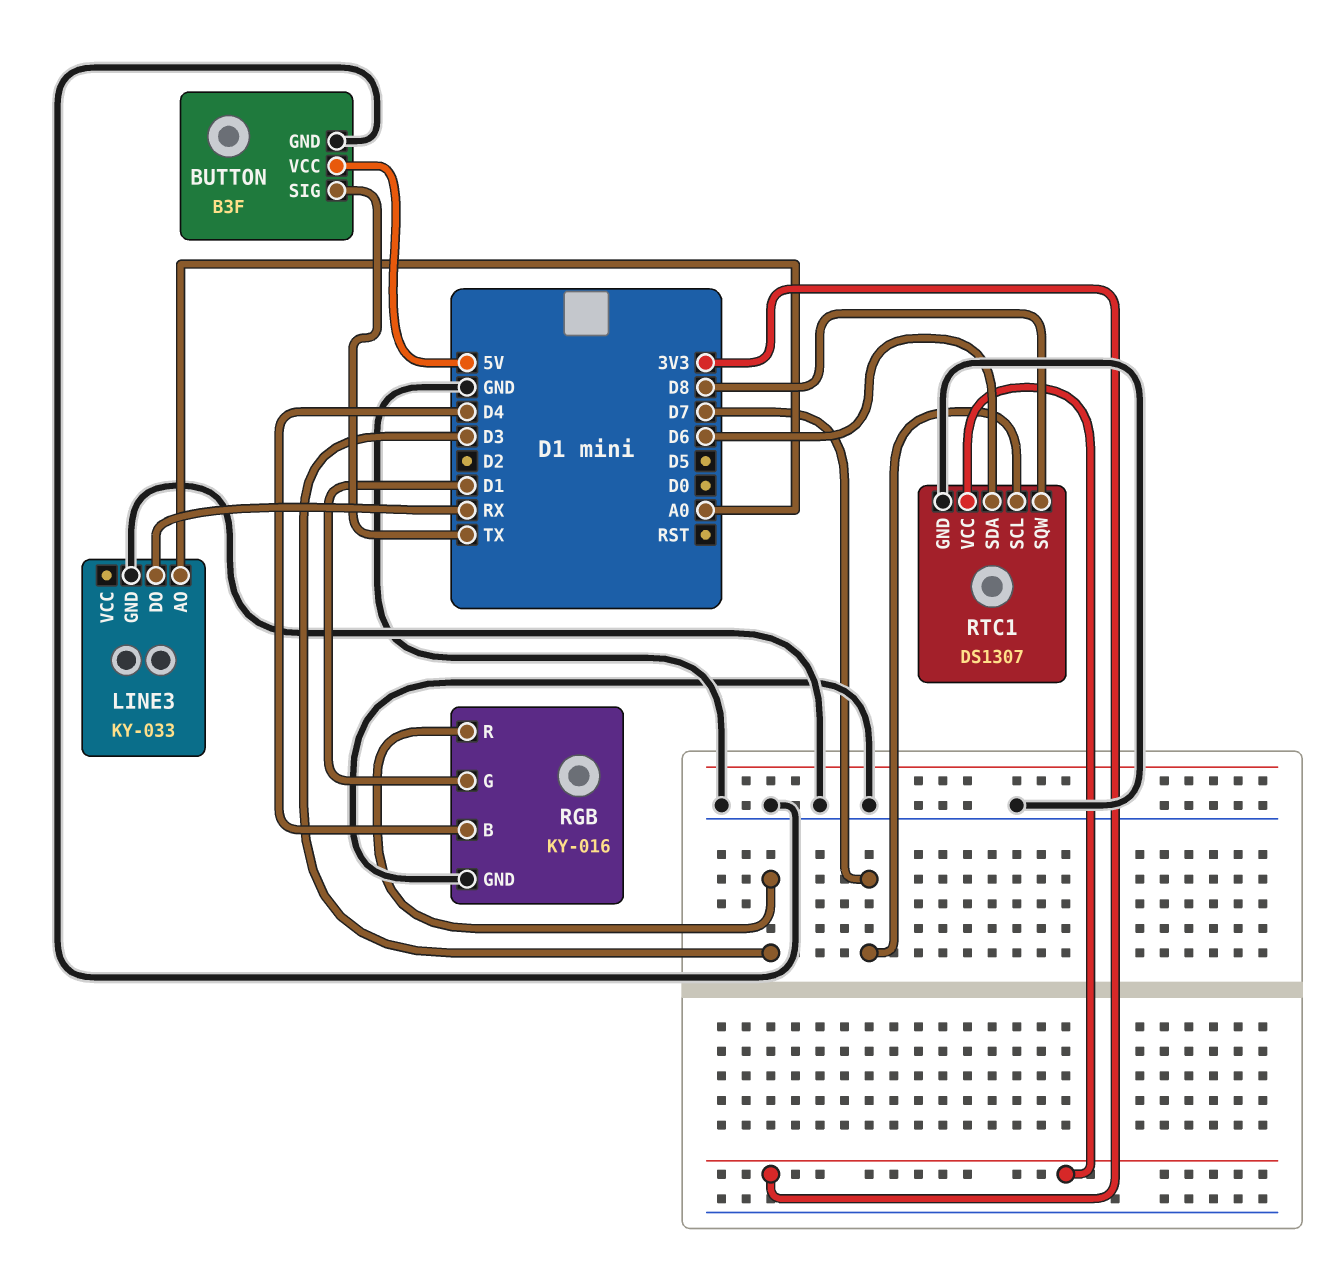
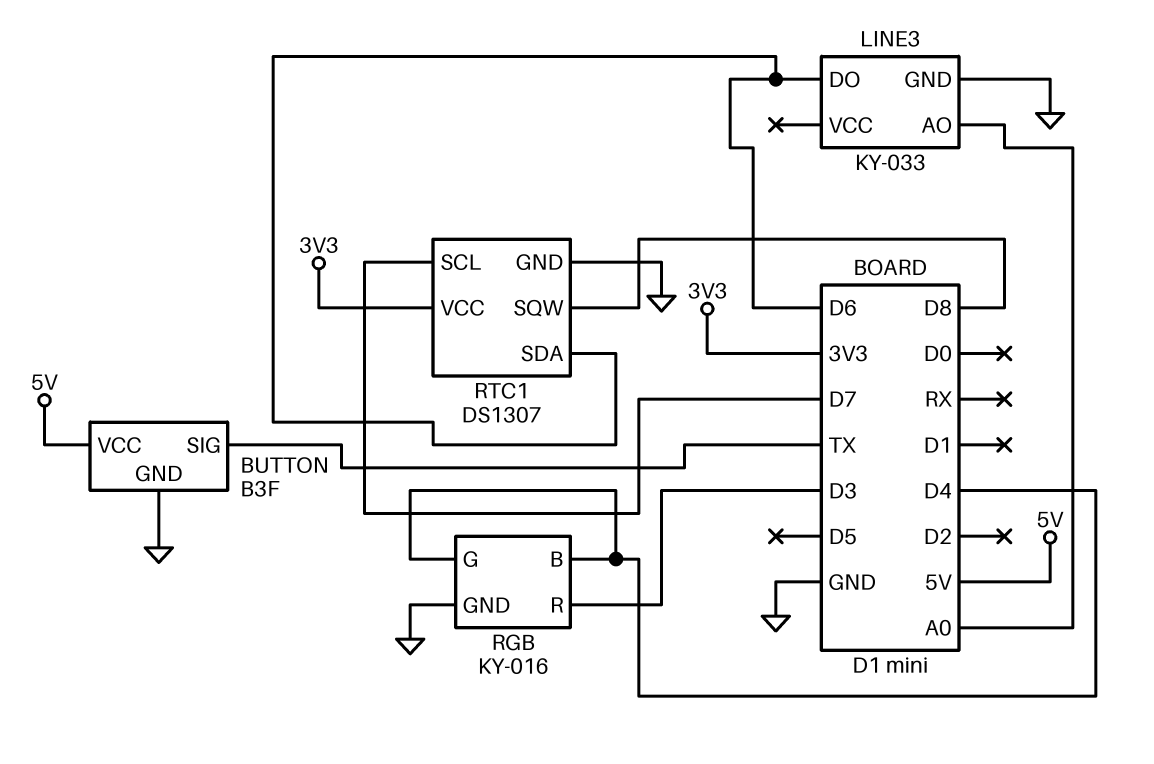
LINE3 pin DO: RX -> D6
RGB pin G: D1 -> D4

